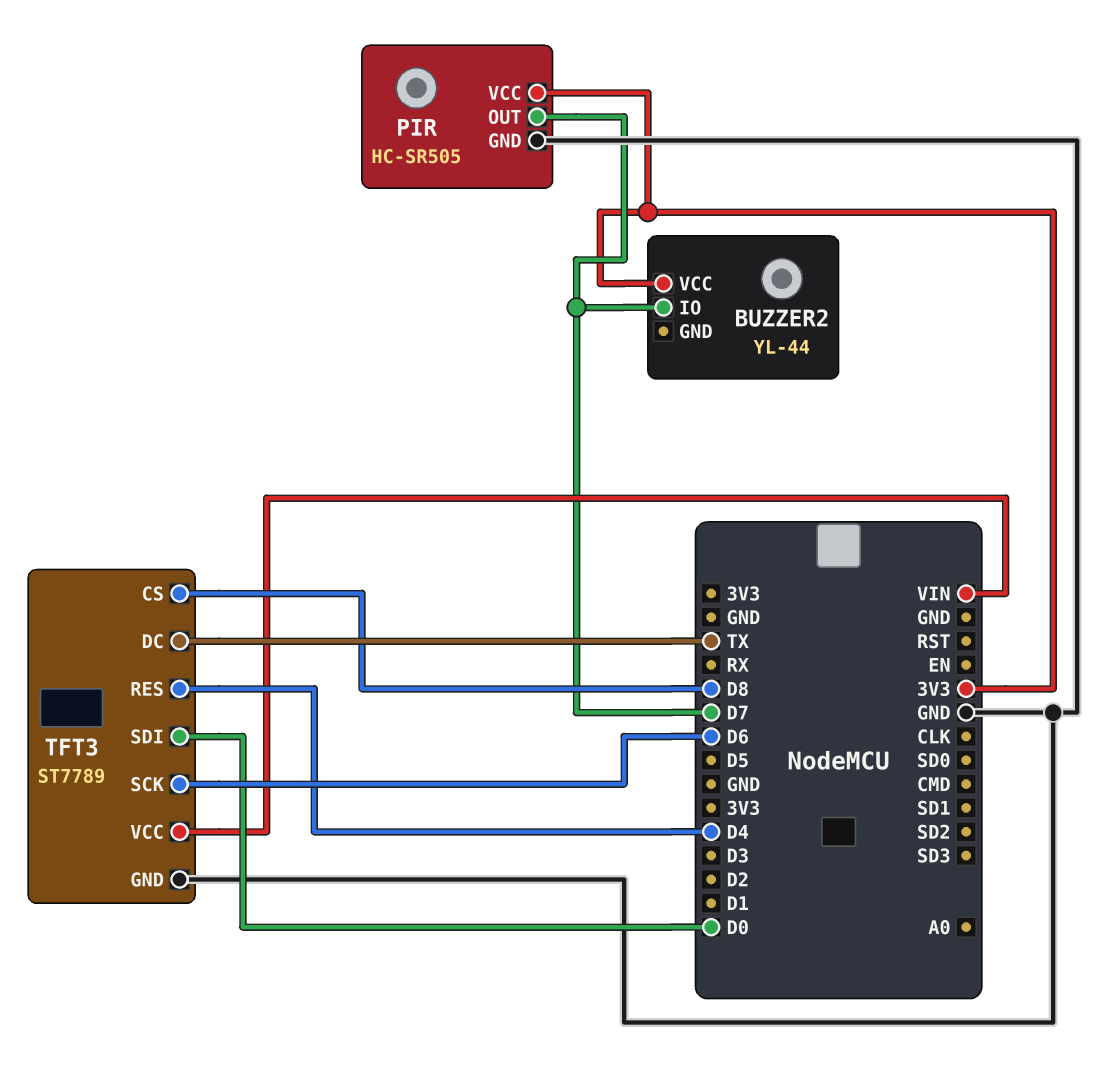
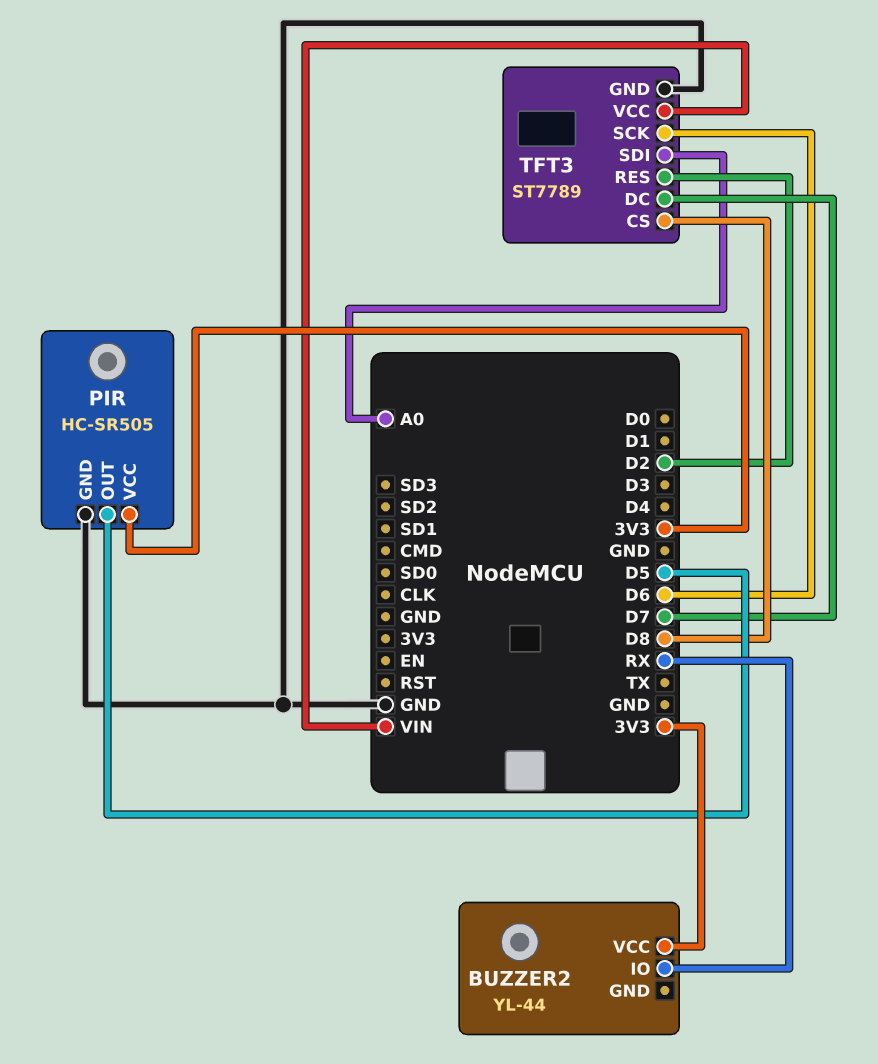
BUZZER2 pin IO: D7 -> RX
PIR pin OUT: D7 -> D5
TFT3 pin DC: TX -> D7
TFT3 pin RES: D4 -> D2
TFT3 pin SDI: D0 -> A0

